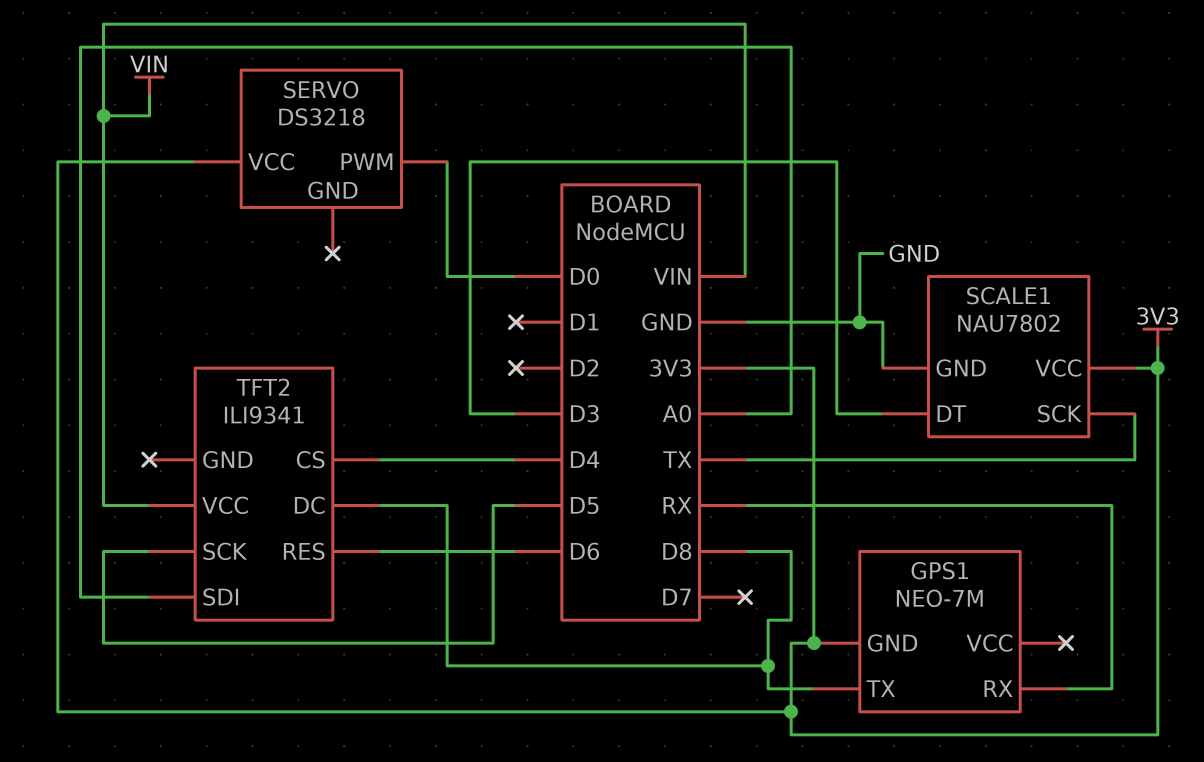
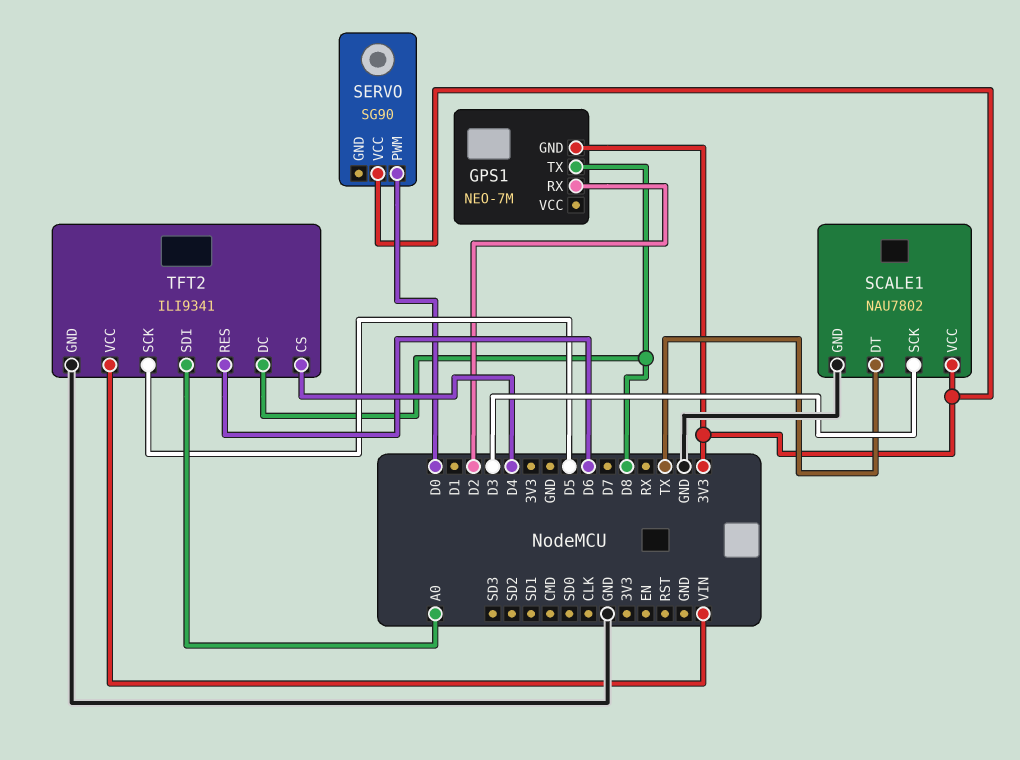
GPS1 pin RX: RX -> D2
SCALE1 pin DT: D3 -> TX
SCALE1 pin SCK: TX -> D3
SERVO: DS3218 -> SG90
TFT2 pin GND: none -> GND

